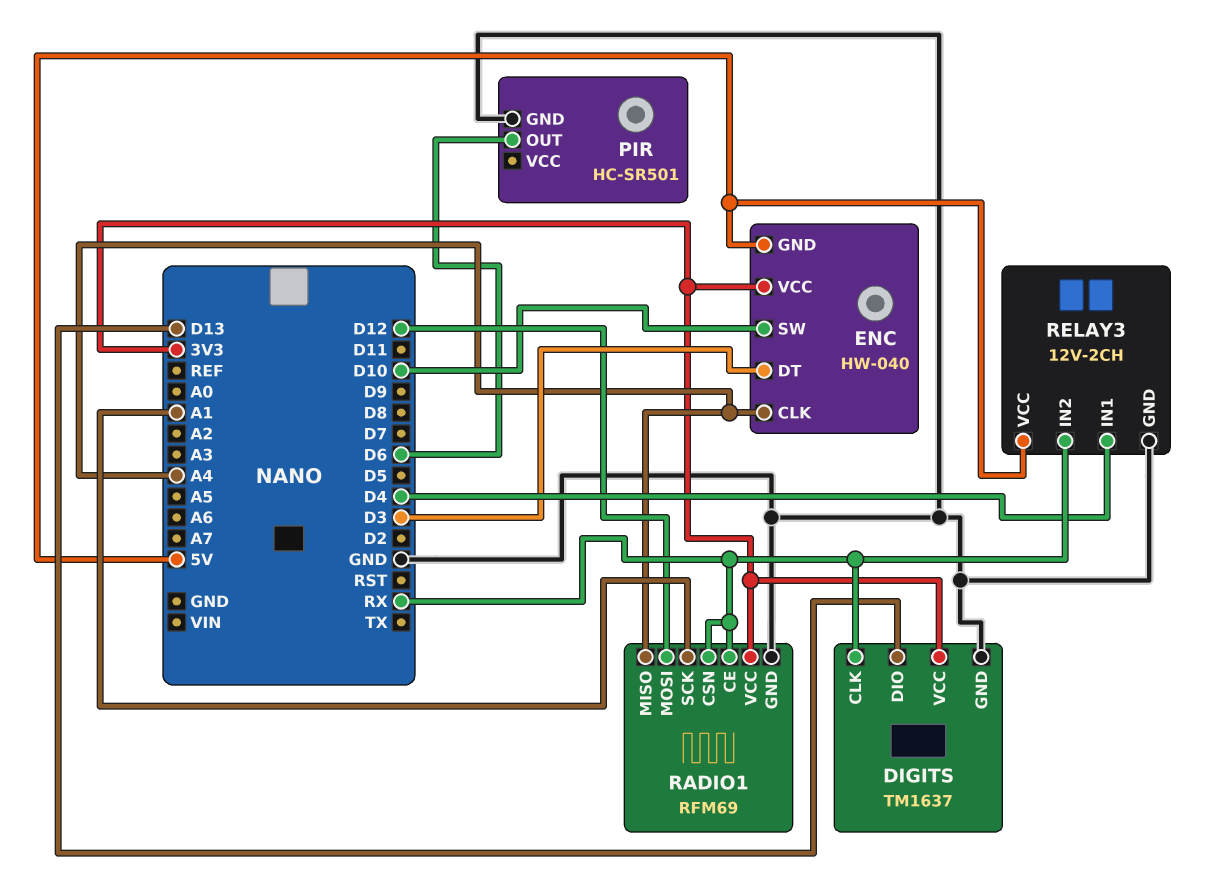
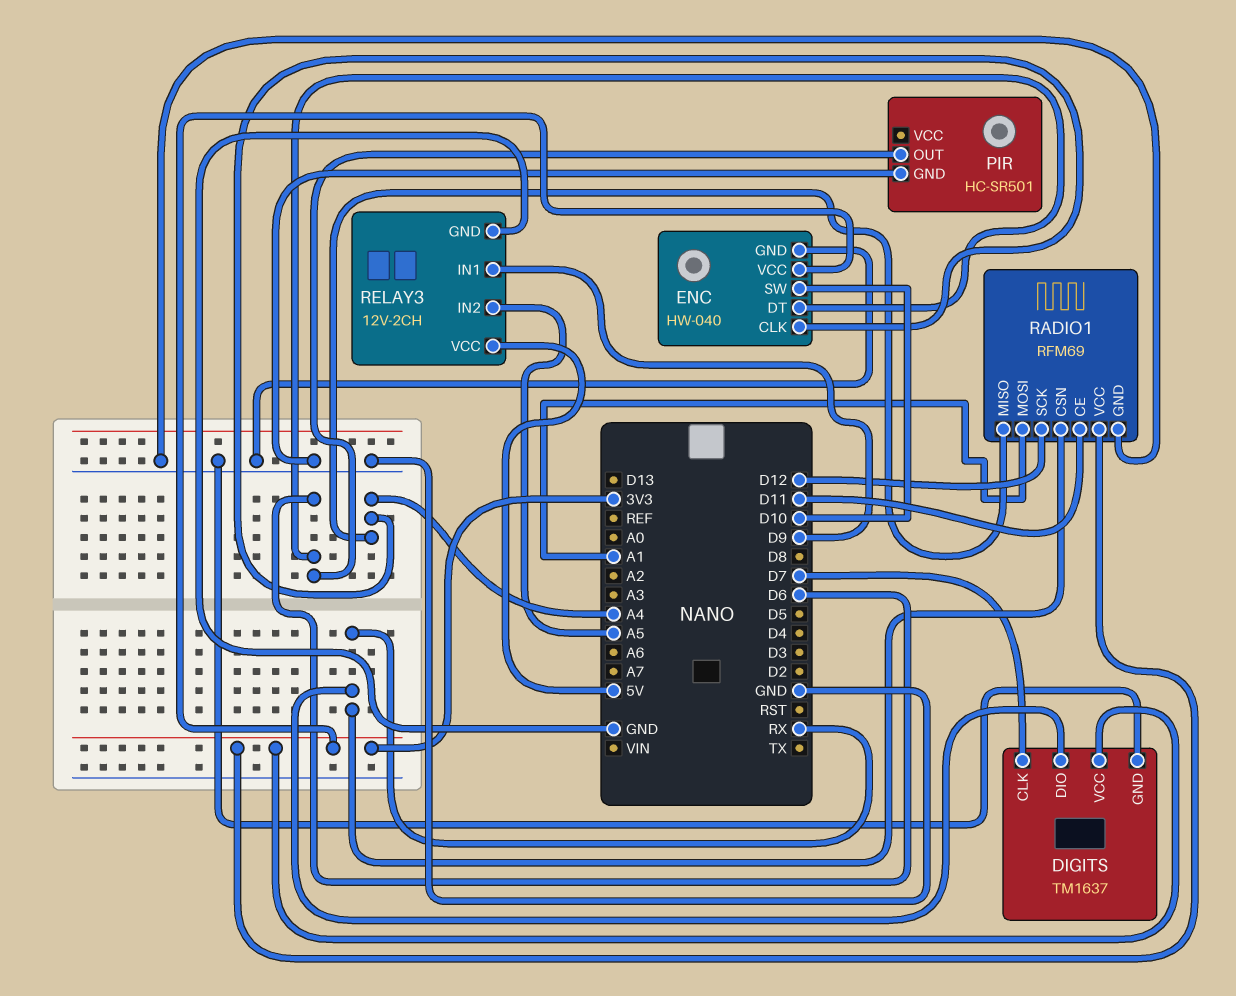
DIGITS pin CLK: RX -> D7
DIGITS pin DIO: D13 -> RX
ENC pin DT: D3 -> D6
ENC pin GND: 5V -> GND
RADIO1 pin CE: RX -> D11
RADIO1 pin MOSI: D12 -> A1
RADIO1 pin SCK: A1 -> D12
RELAY3 pin IN1: D4 -> D9
RELAY3 pin IN2: RX -> A5

